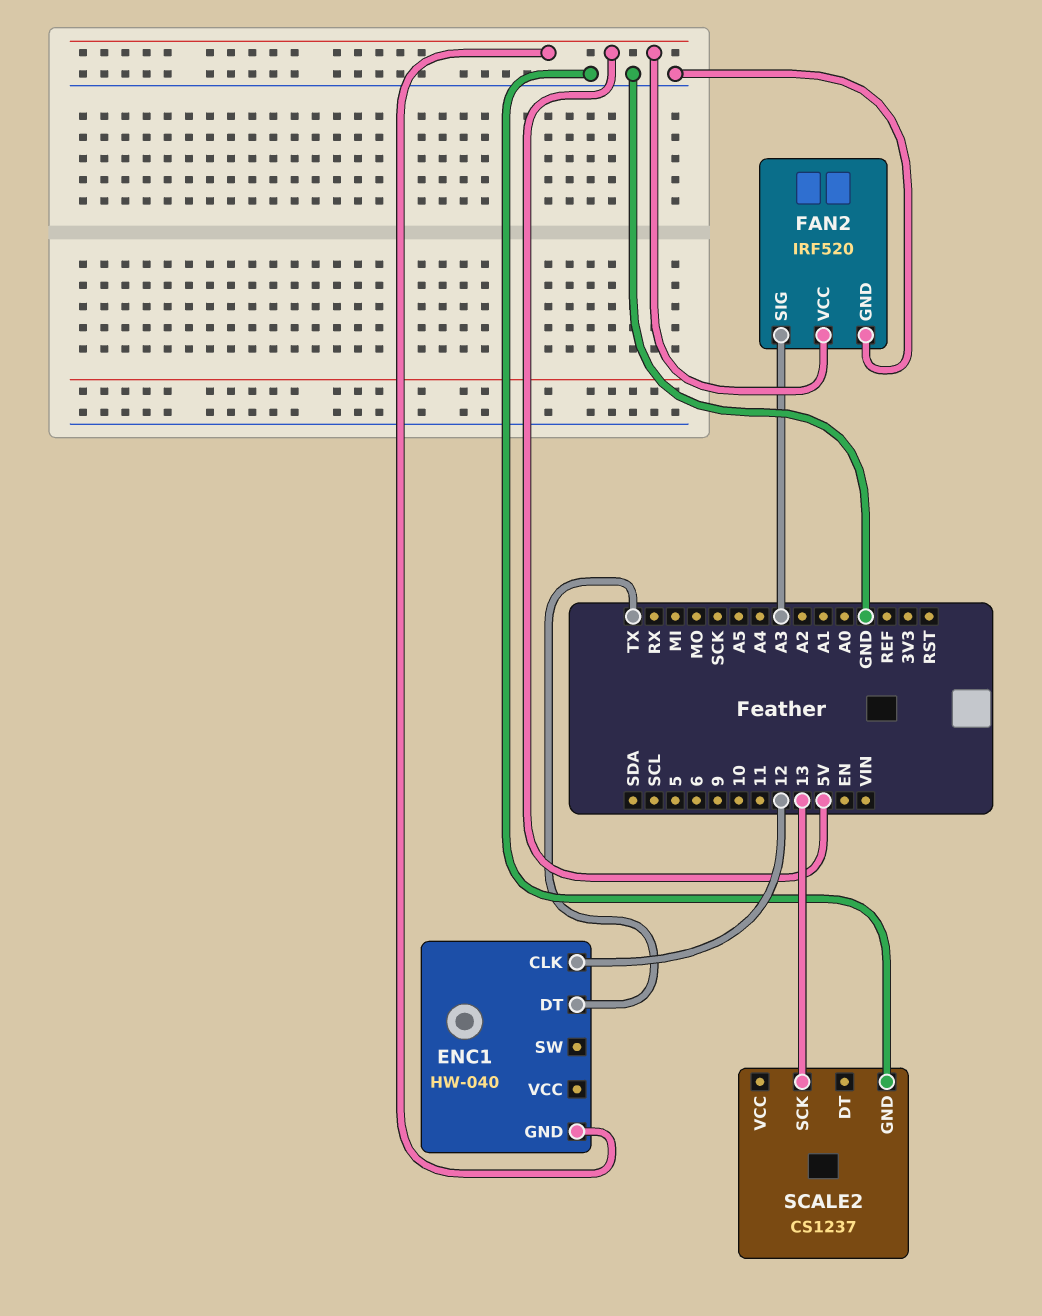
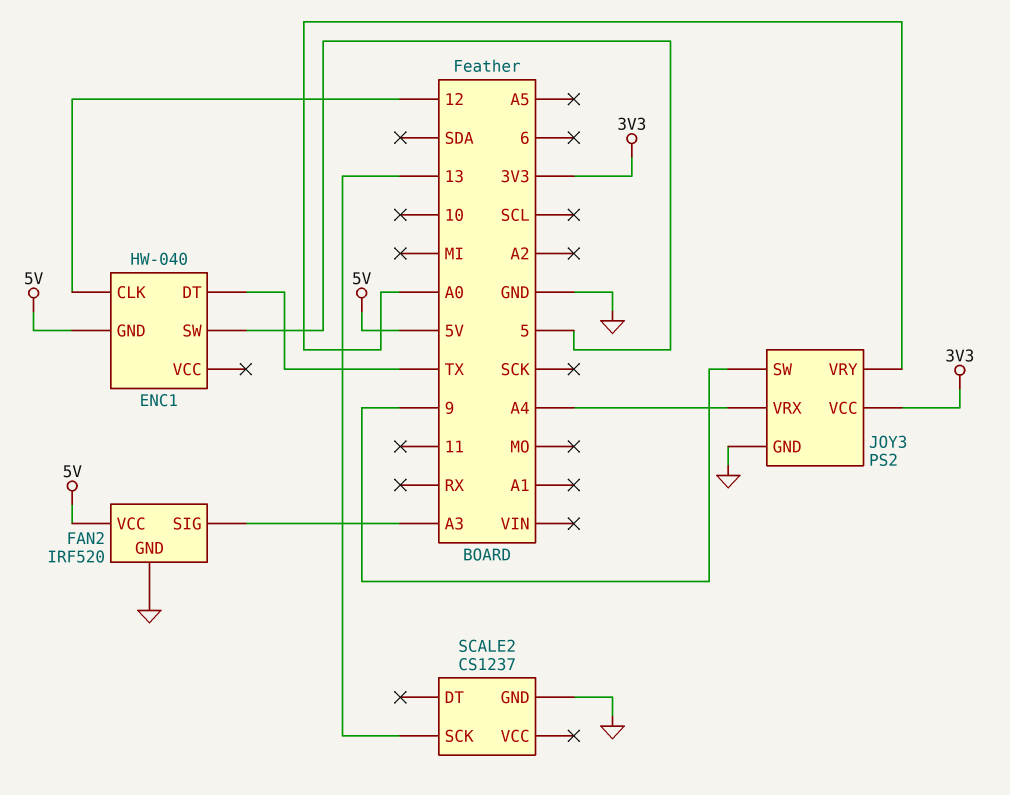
ENC1 pin SW: none -> 5
JOY3: none -> PS2
JOY3 pin GND: none -> GND
JOY3 pin SW: none -> 9
JOY3 pin VCC: none -> 3V3
JOY3 pin VRX: none -> A4
JOY3 pin VRY: none -> A0

